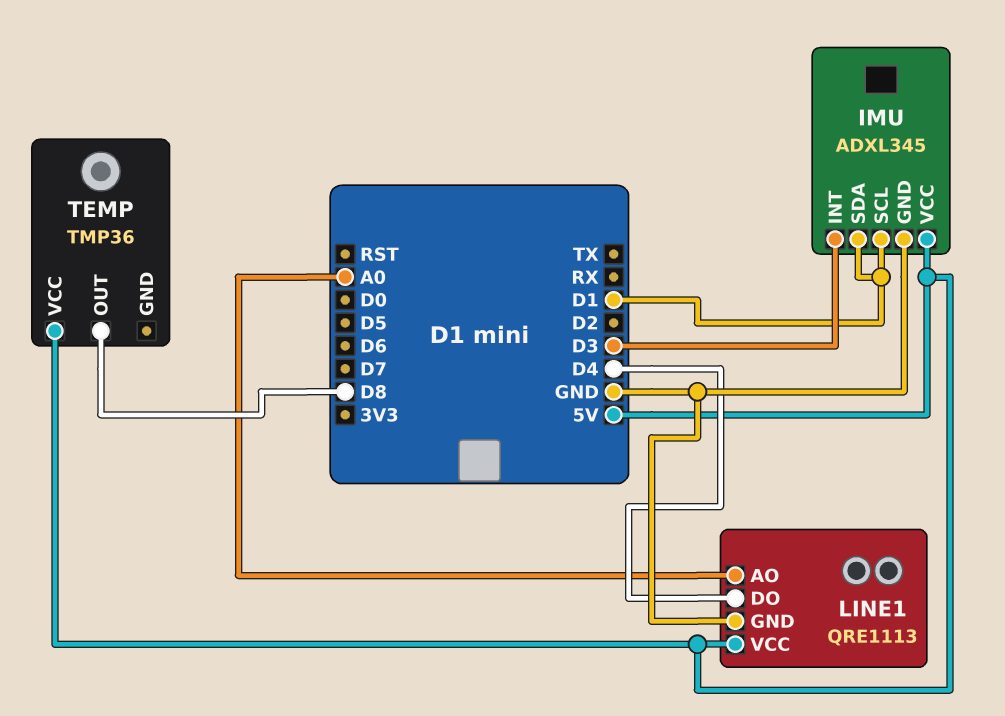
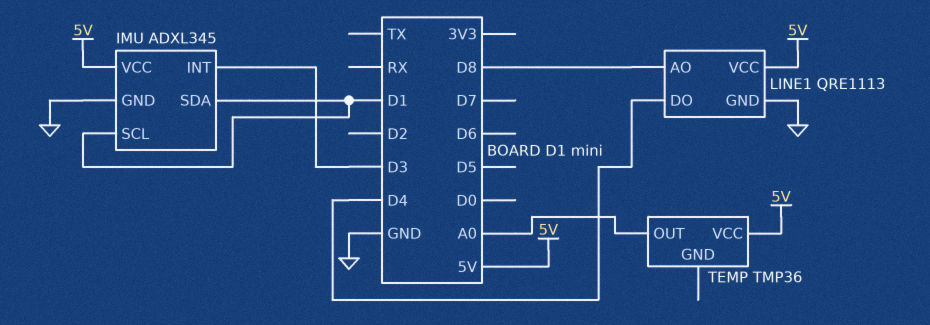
LINE1 pin AO: A0 -> D8
TEMP pin OUT: D8 -> A0

